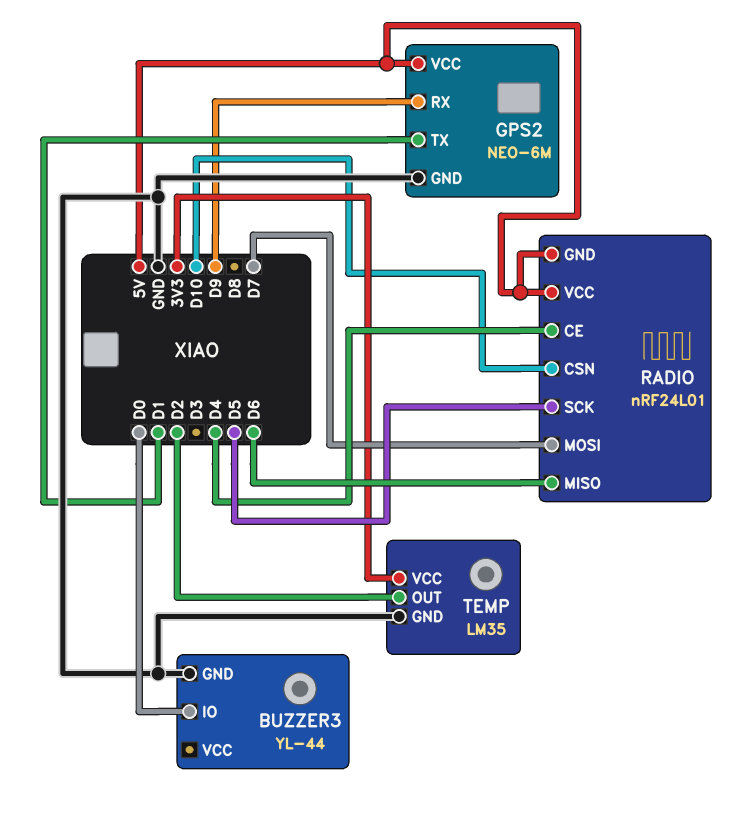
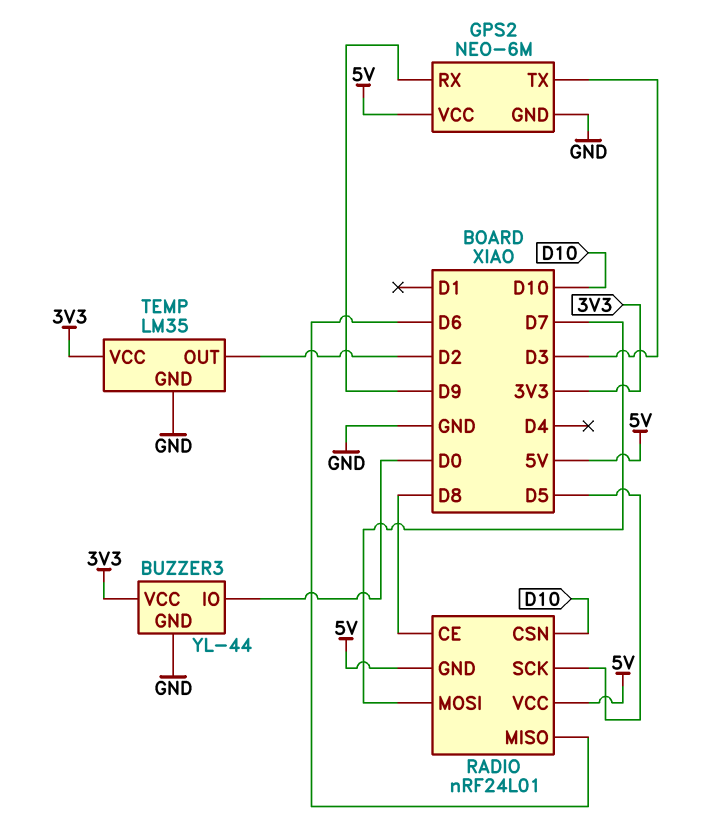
BUZZER3 pin VCC: none -> 3V3
GPS2 pin TX: D1 -> D3
RADIO pin CE: D4 -> D8

